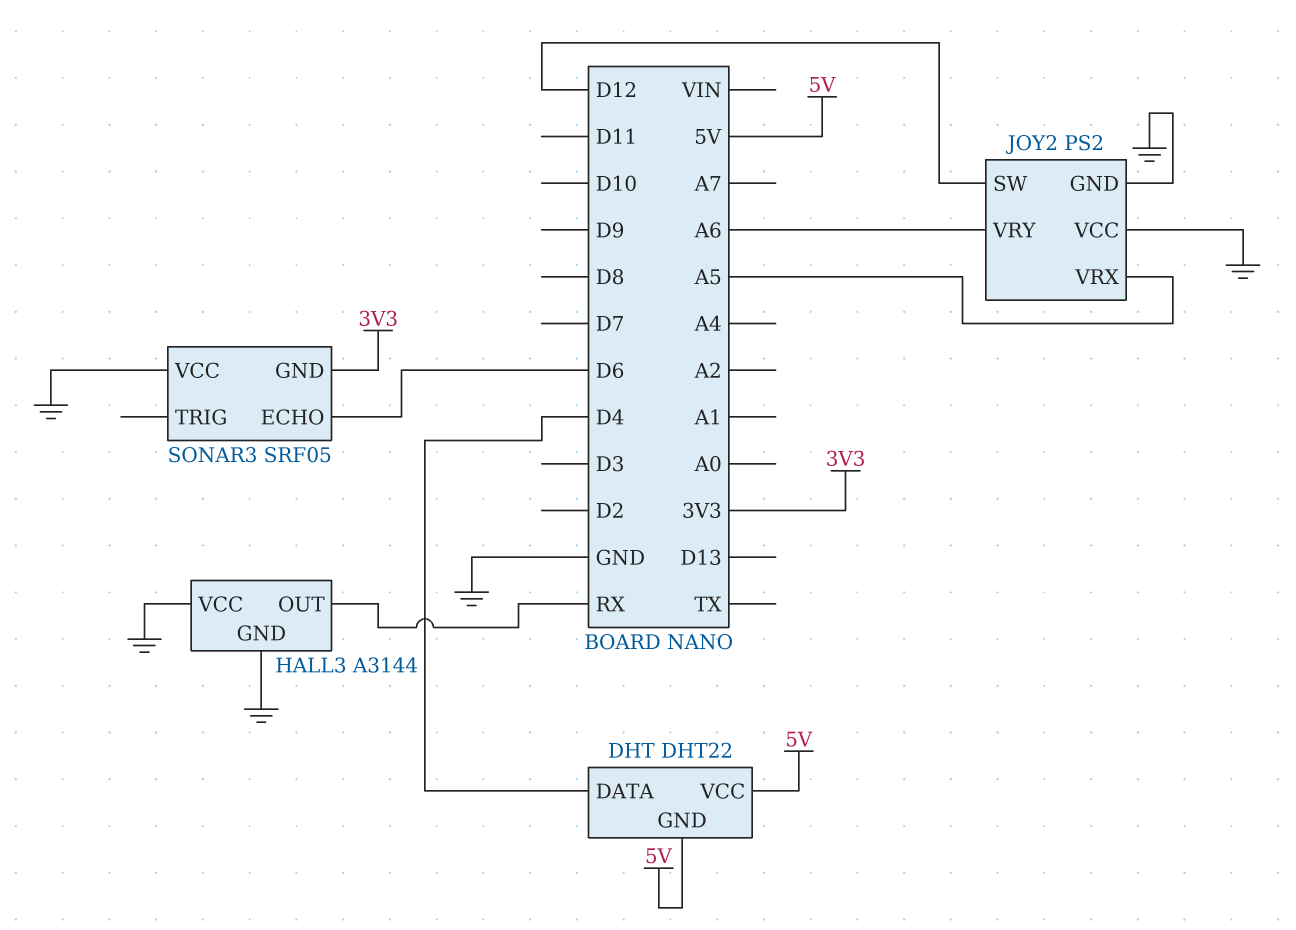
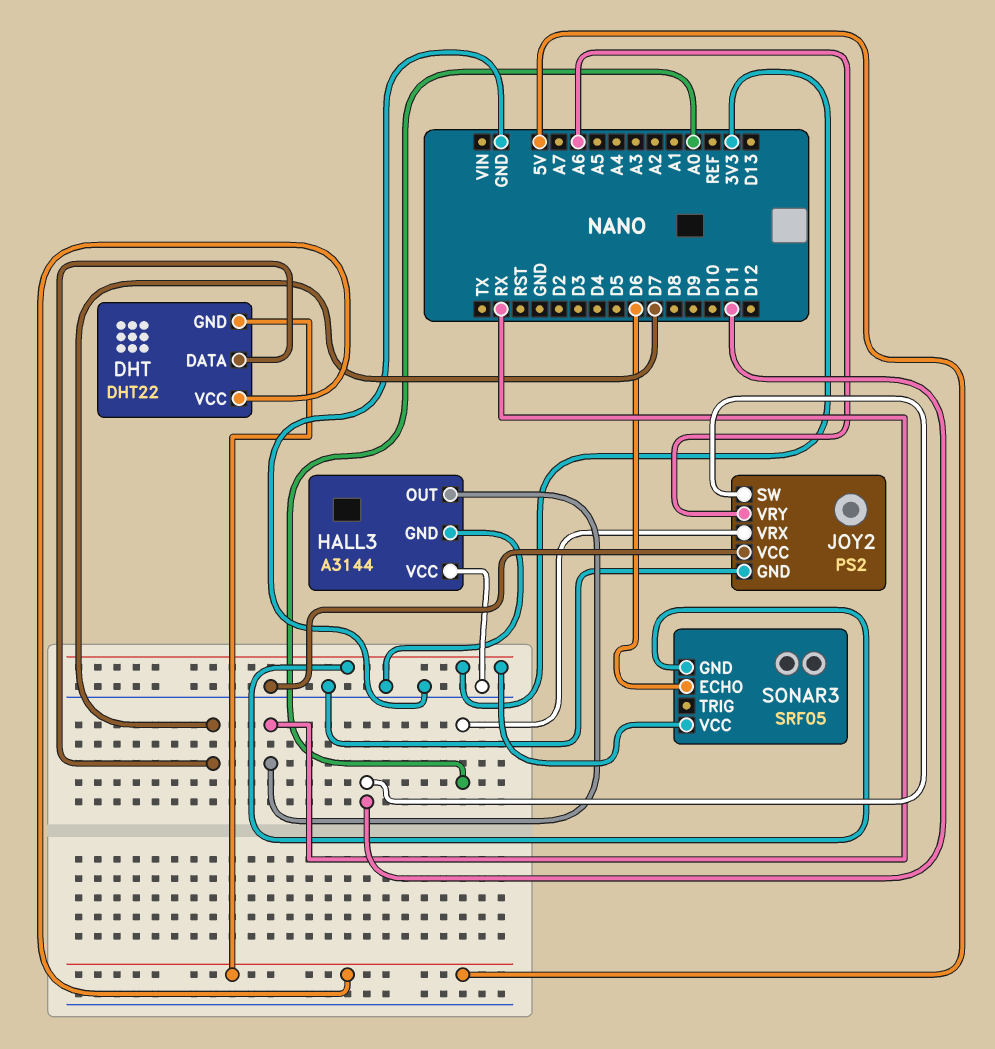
DHT pin DATA: D4 -> D7
JOY2 pin SW: D12 -> D11
JOY2 pin VRX: A5 -> A0
SONAR3 pin VCC: GND -> 3V3

